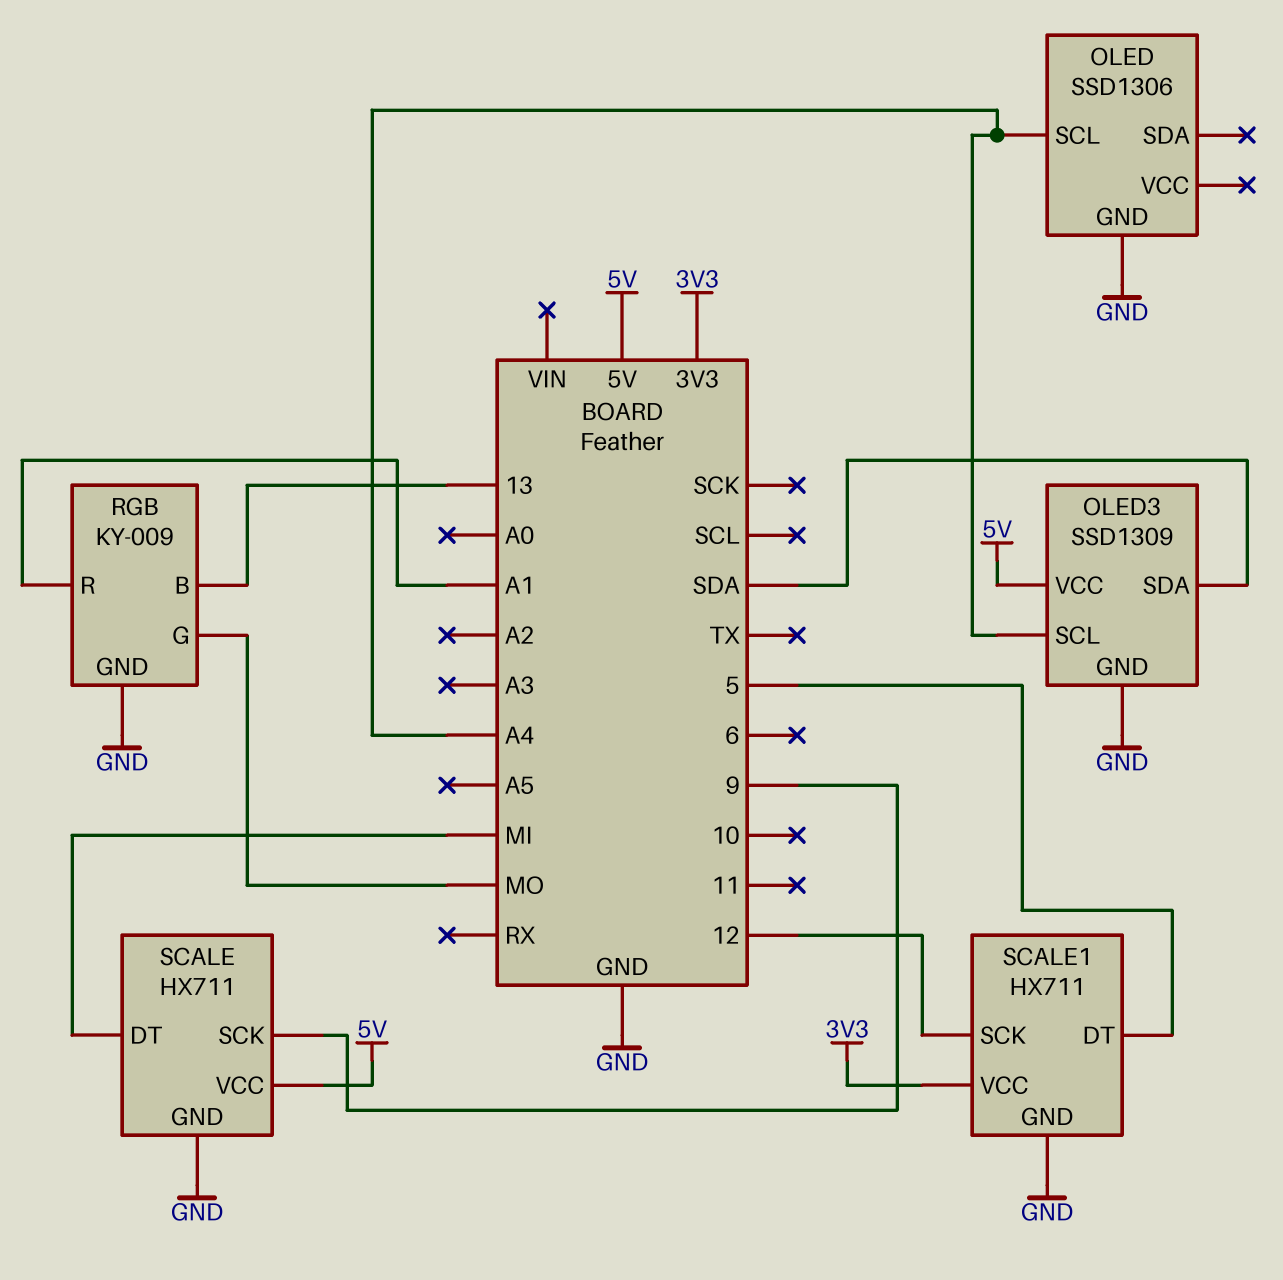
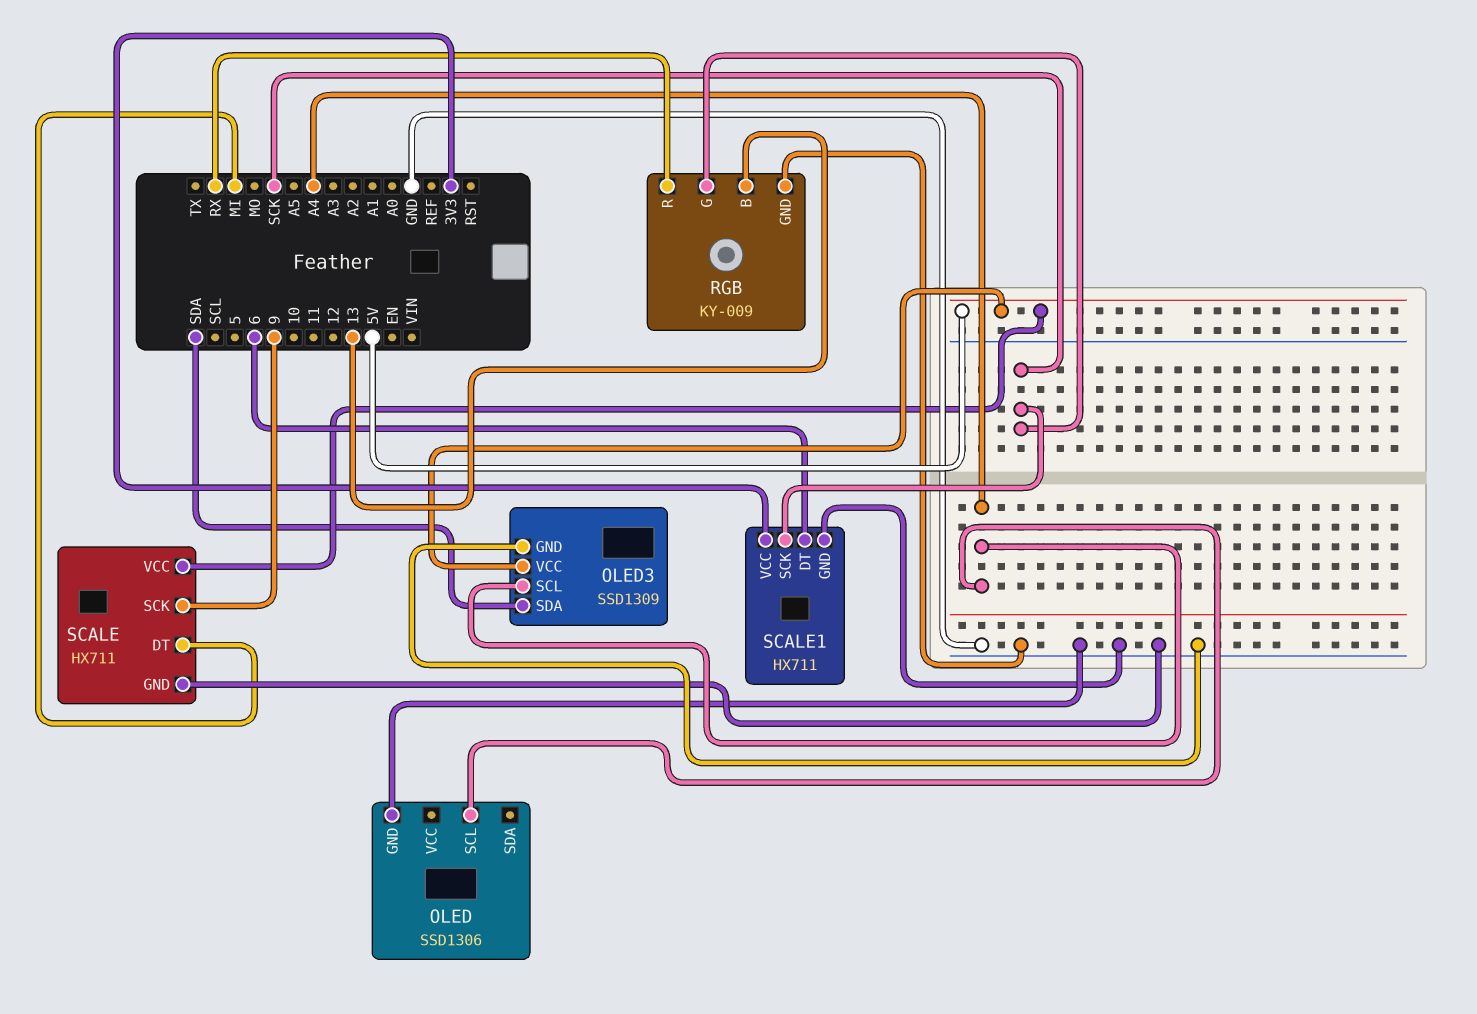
RGB pin G: MO -> SCK
RGB pin R: A1 -> RX
SCALE1 pin DT: 5 -> 6
SCALE1 pin SCK: 12 -> SCK

